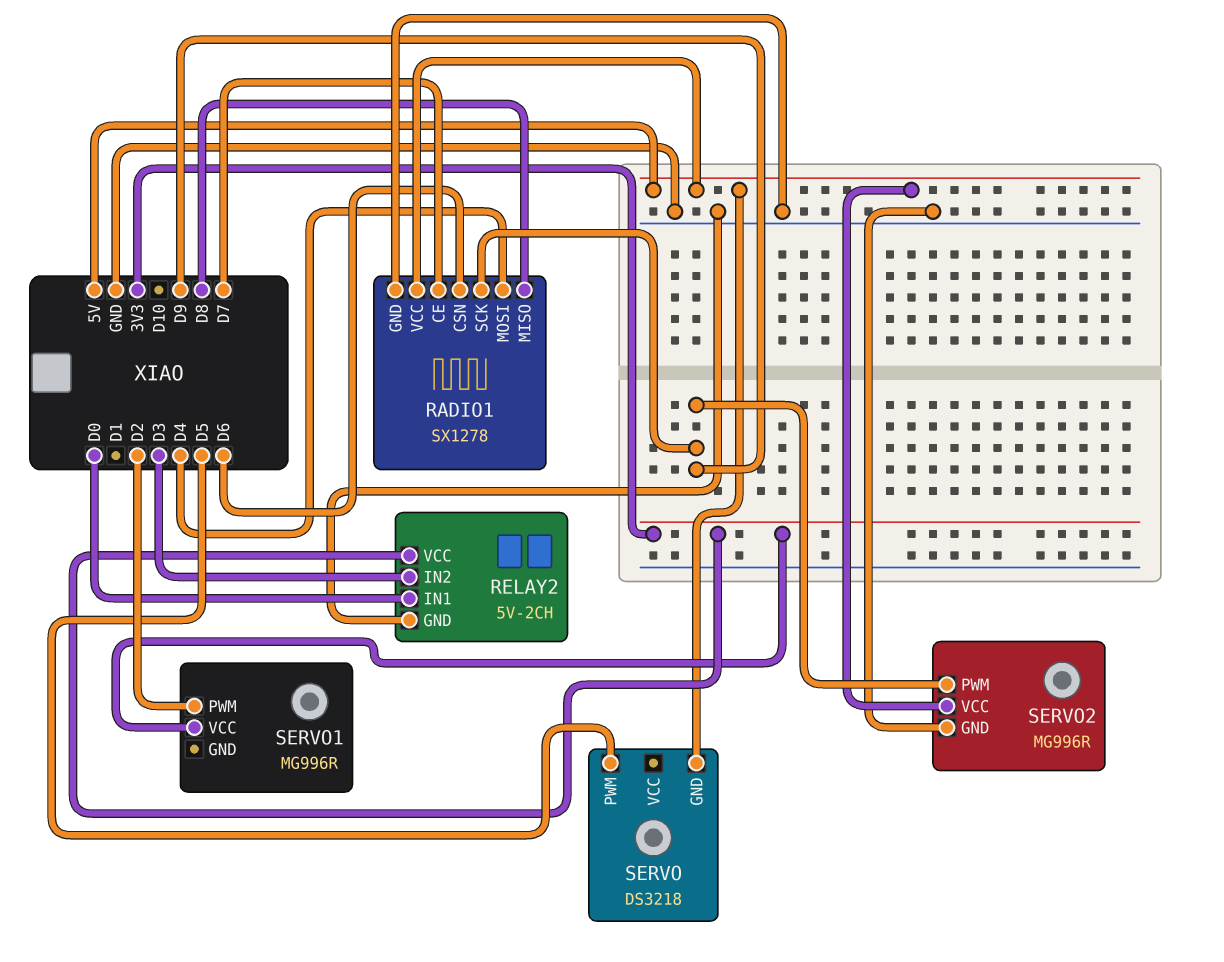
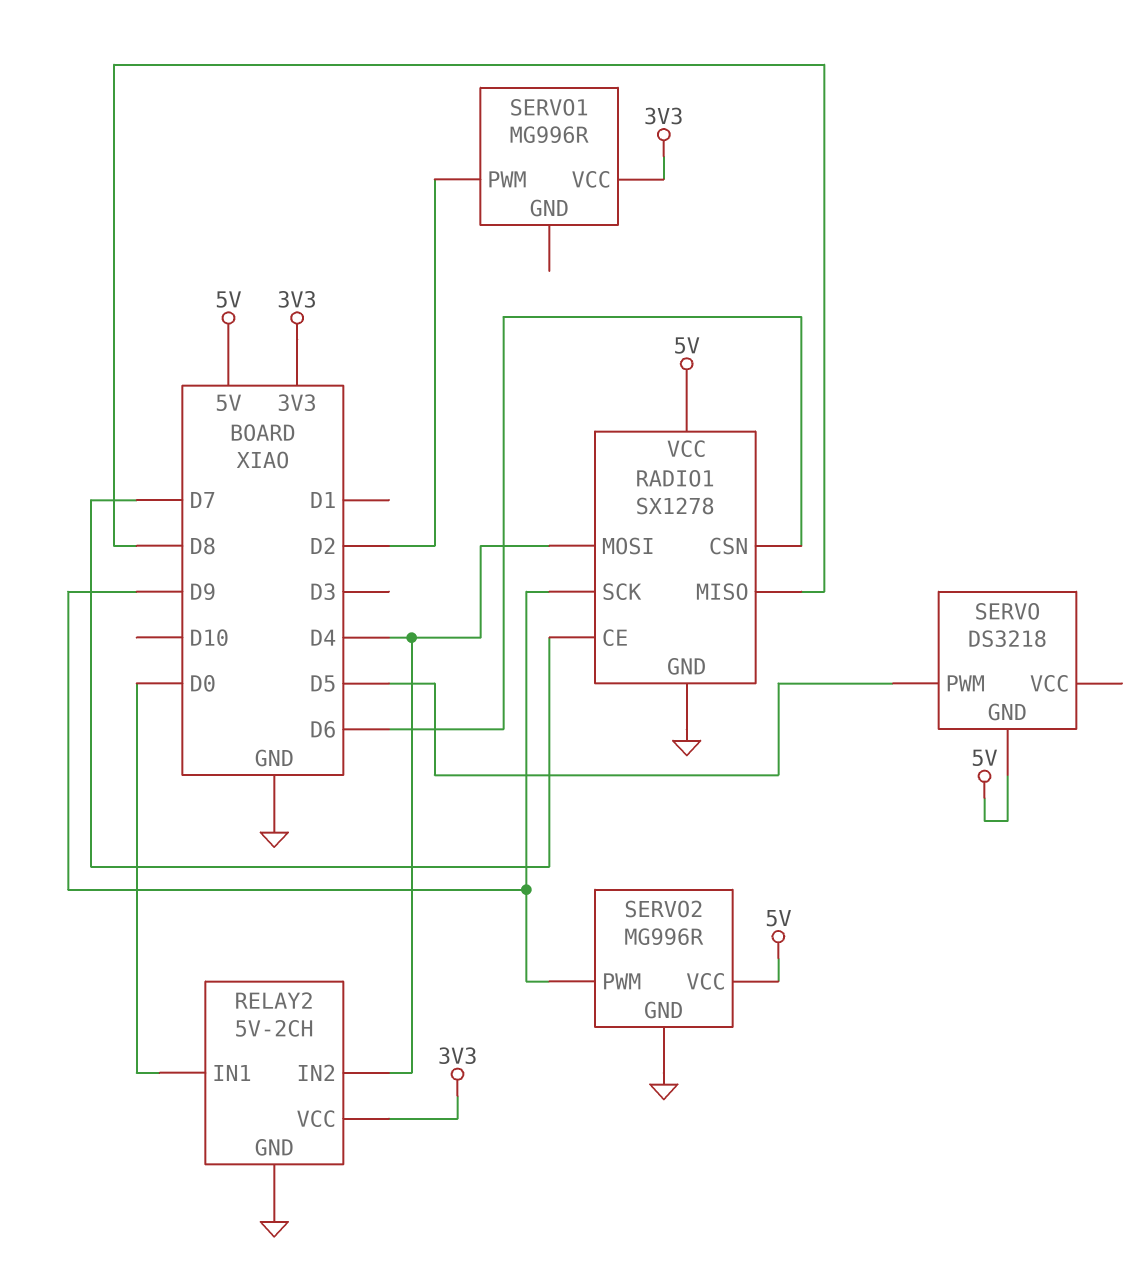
RELAY2 pin IN2: D3 -> D4

